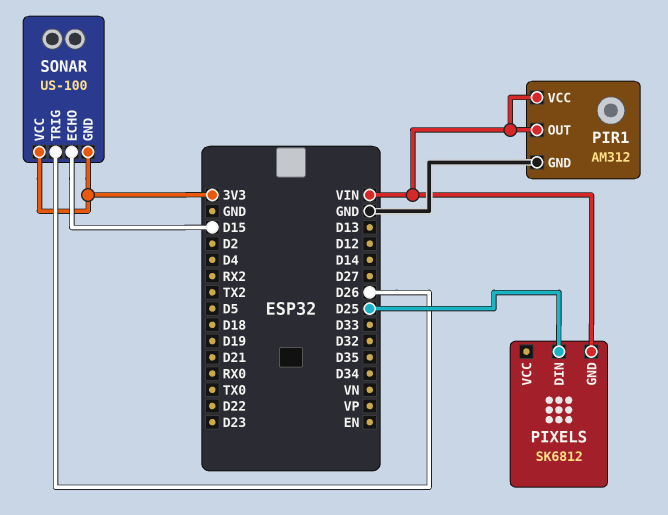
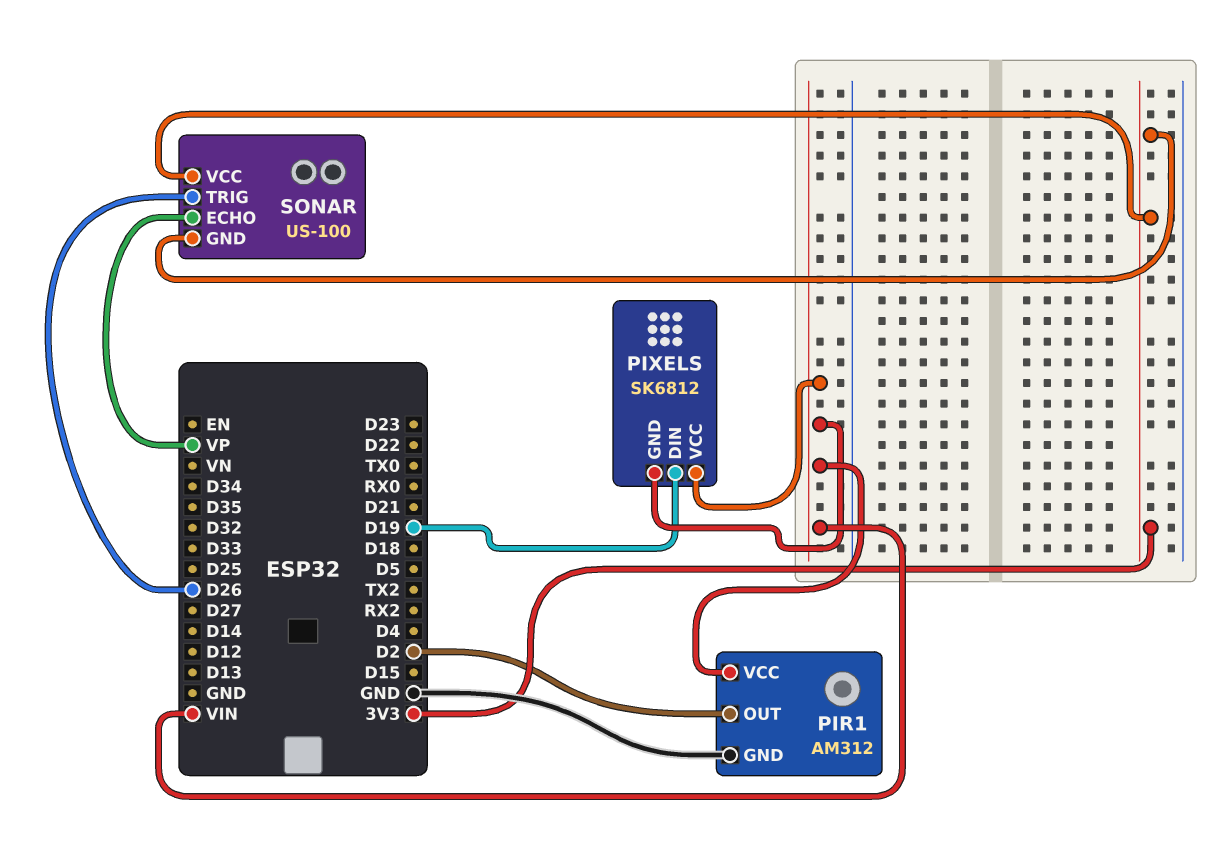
PIR1 pin OUT: VIN -> D2
PIXELS pin DIN: D25 -> D19
PIXELS pin VCC: none -> VIN
SONAR pin ECHO: D15 -> VP

